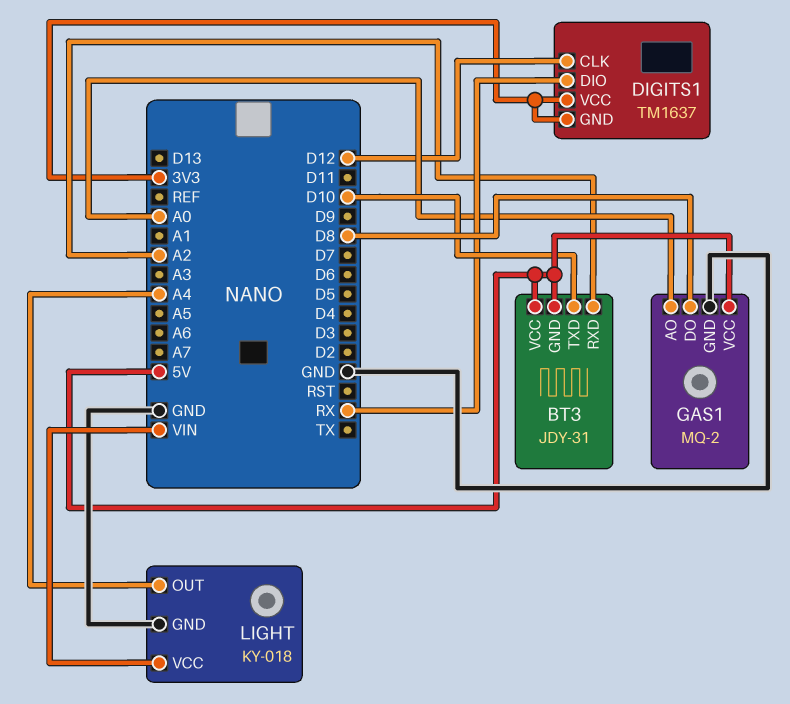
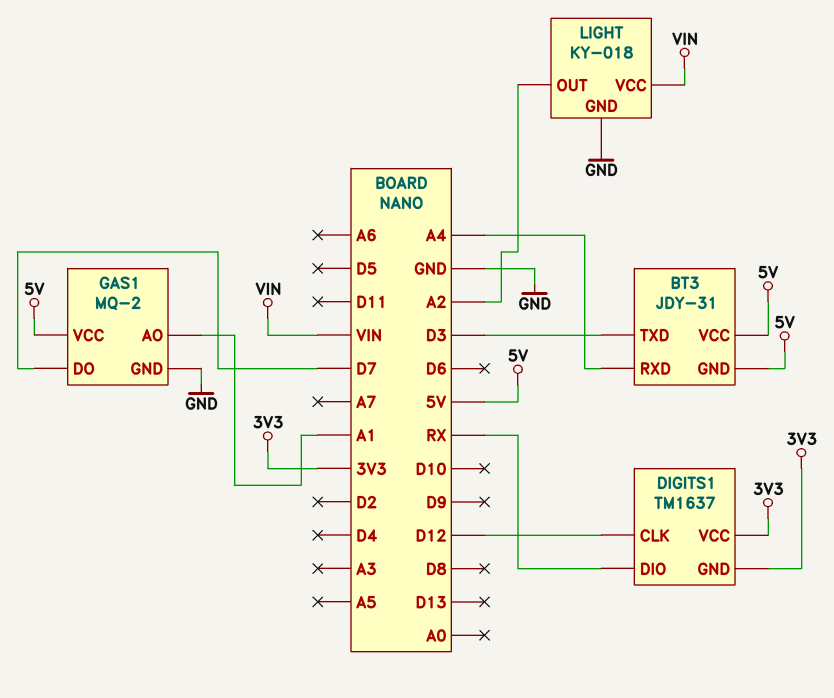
BT3 pin RXD: A2 -> A4
BT3 pin TXD: D10 -> D3
GAS1 pin AO: A0 -> A1
GAS1 pin DO: D8 -> D7
LIGHT pin OUT: A4 -> A2

